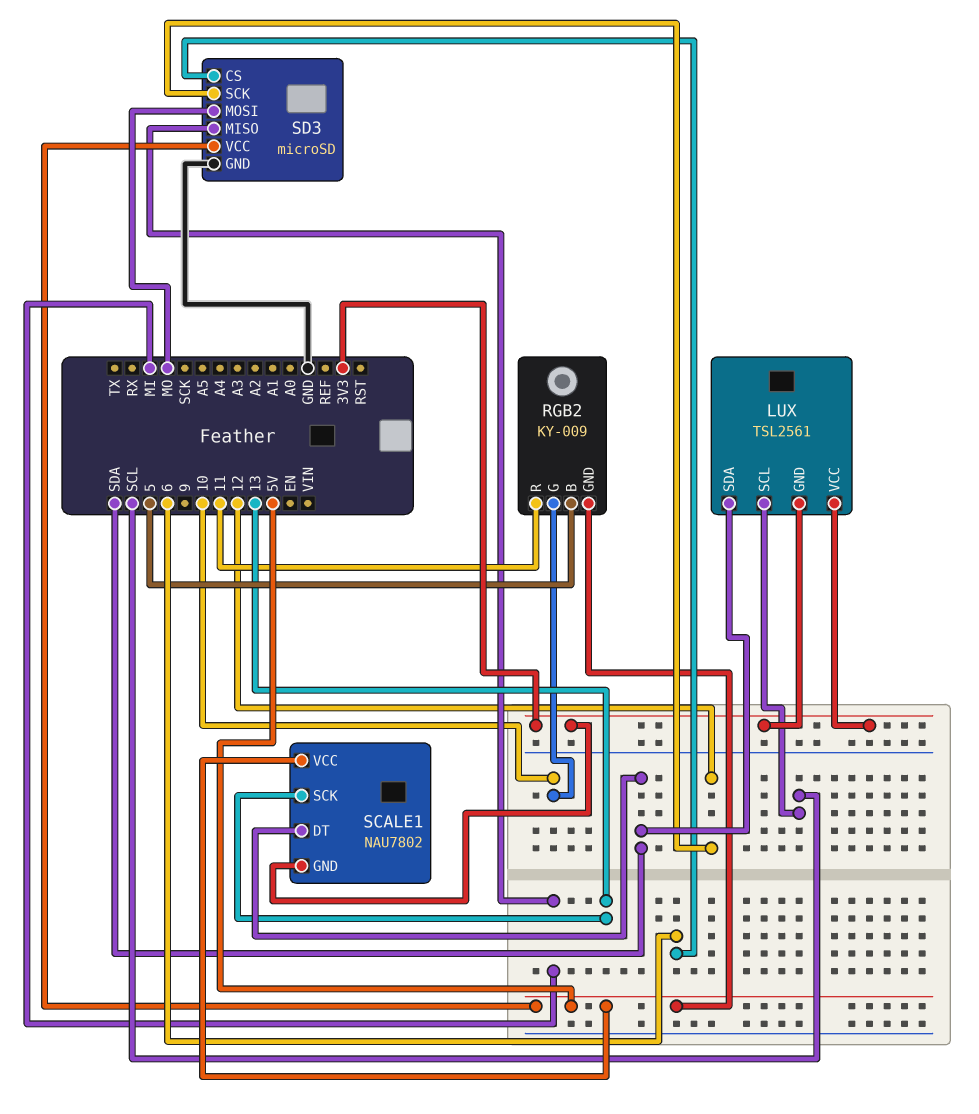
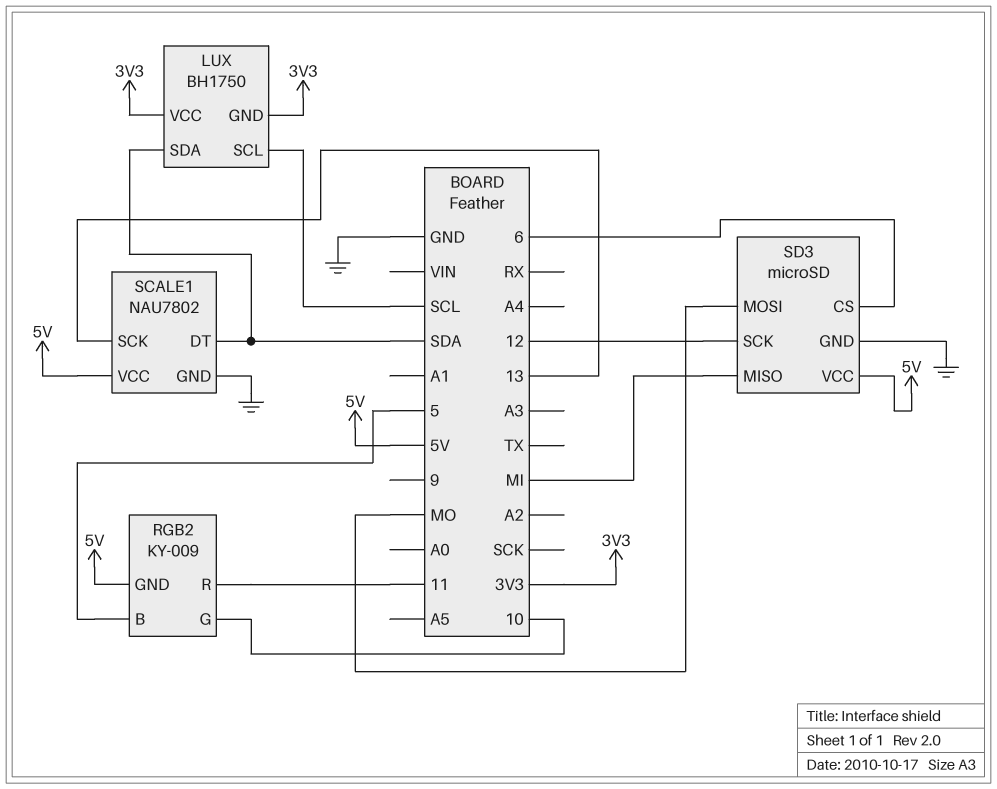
LUX: TSL2561 -> BH1750
SCALE1 pin GND: 3V3 -> GND

